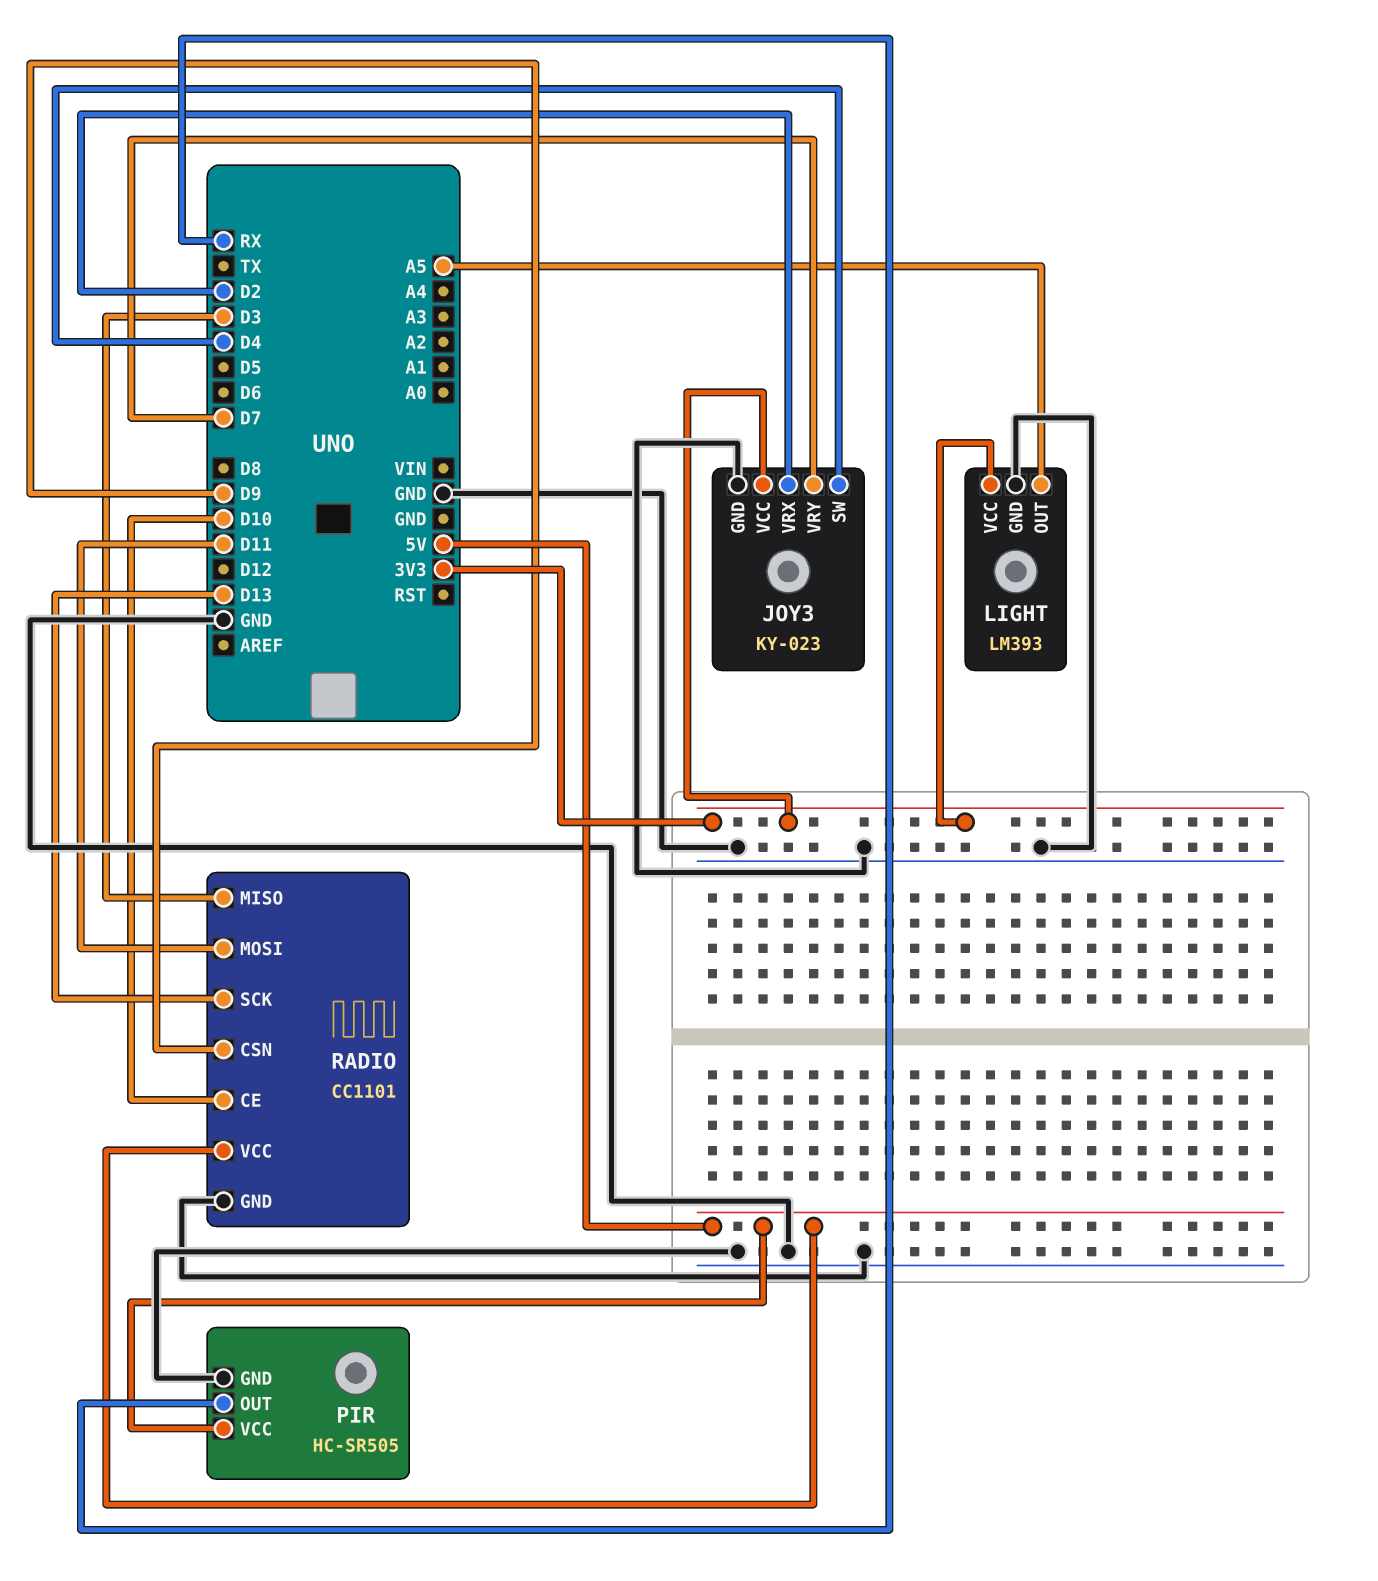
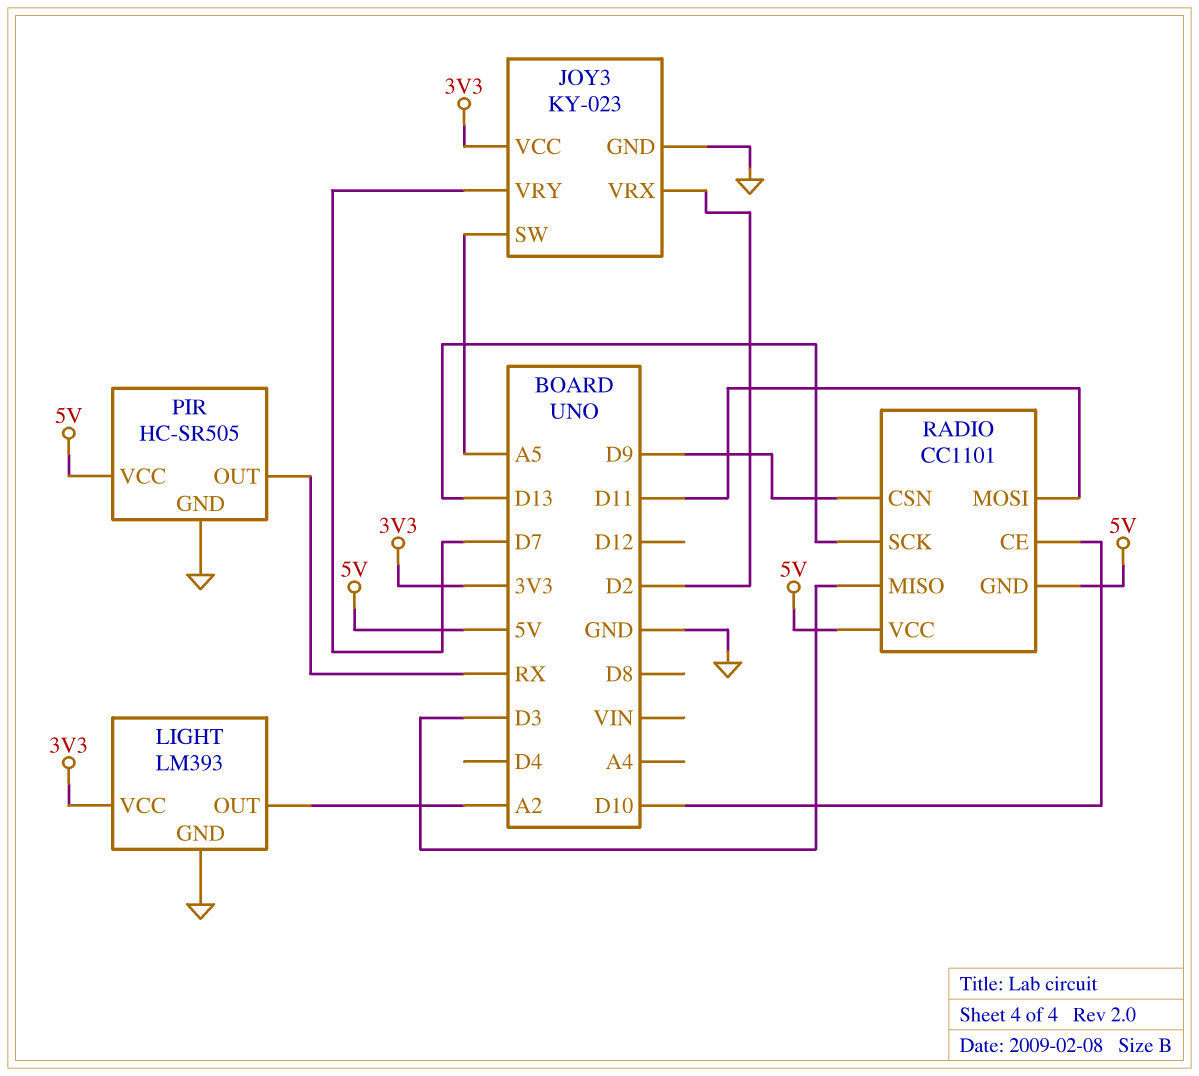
JOY3 pin SW: D4 -> A5
LIGHT pin OUT: A5 -> A2
RADIO pin GND: GND -> 5V

